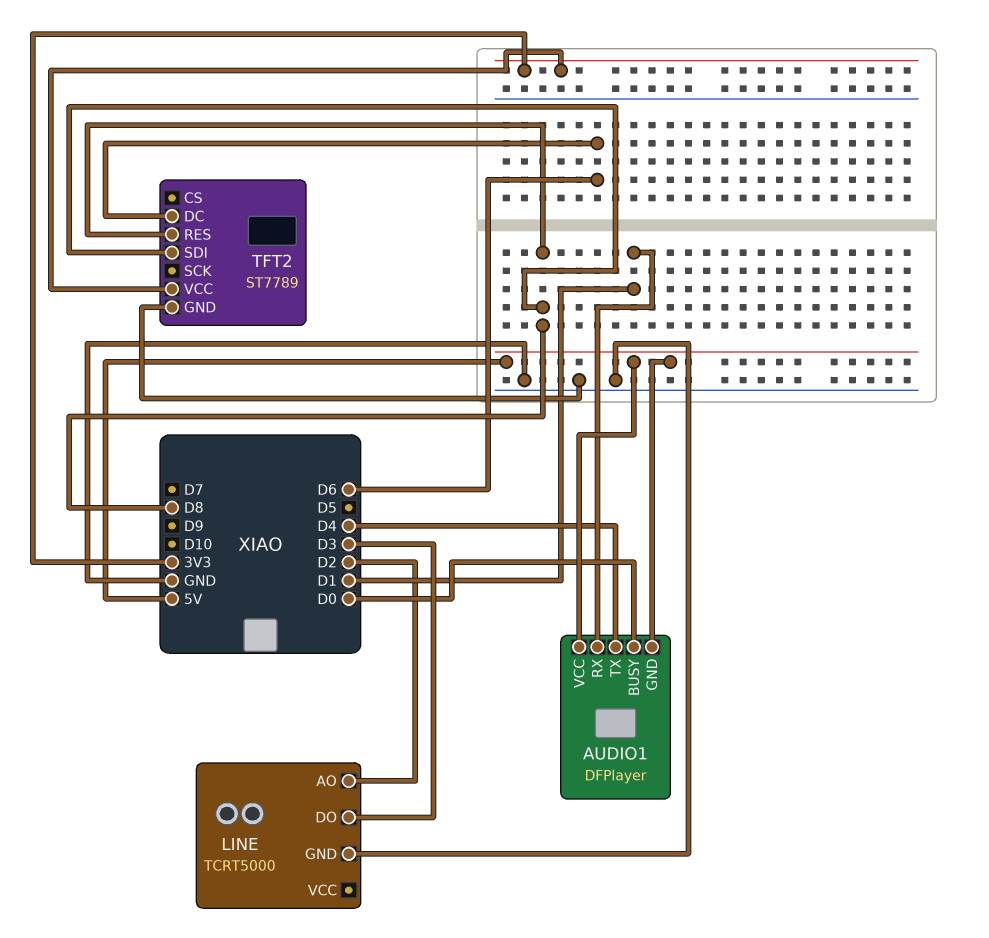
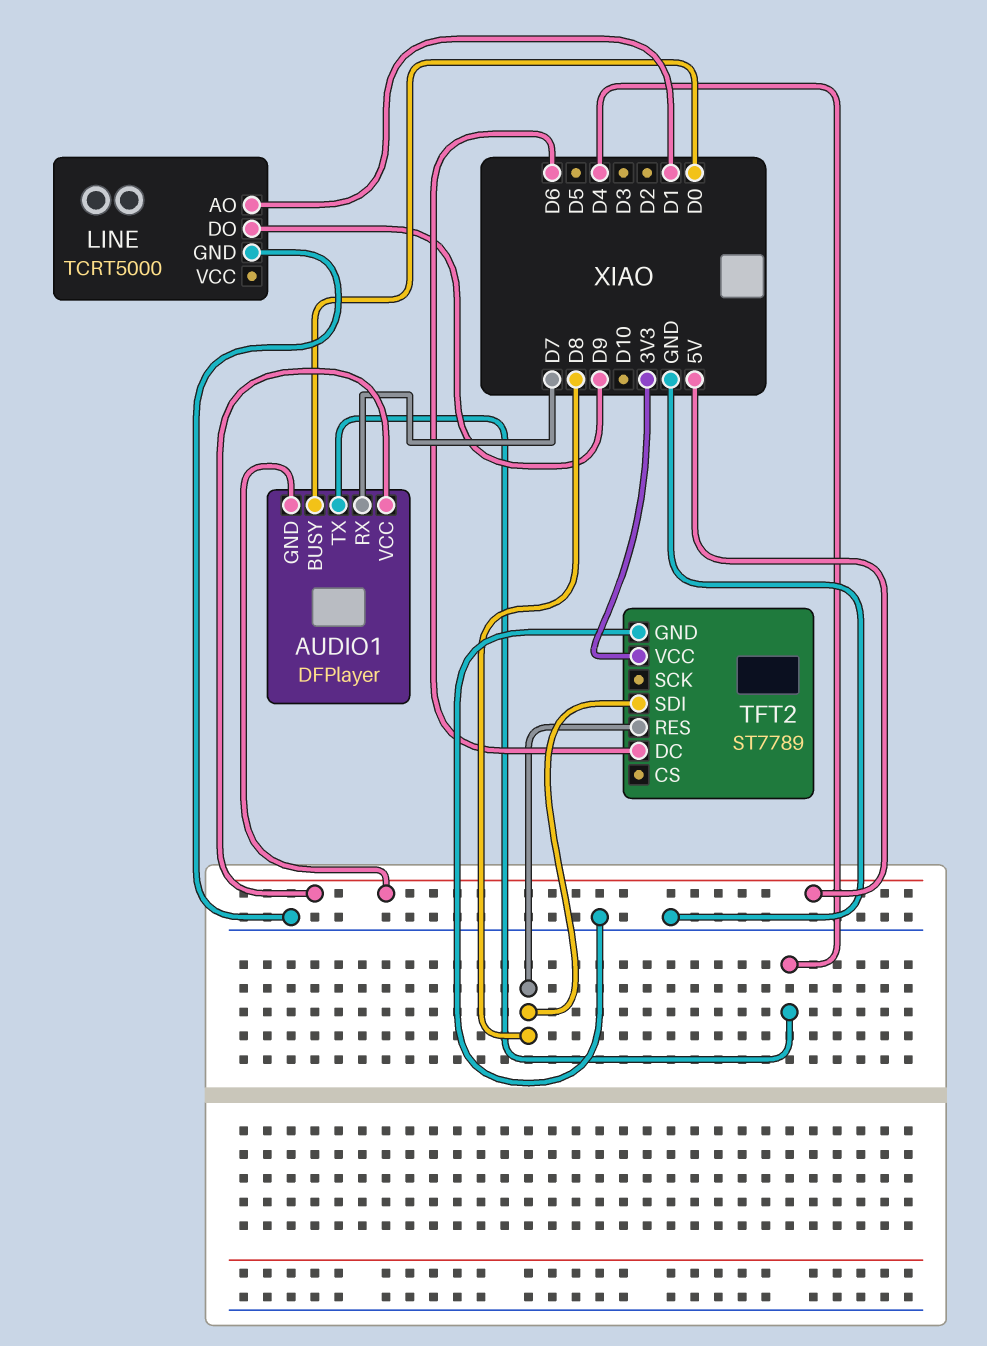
AUDIO1 pin RX: D1 -> D7
LINE pin AO: D2 -> D1
LINE pin DO: D3 -> D9

